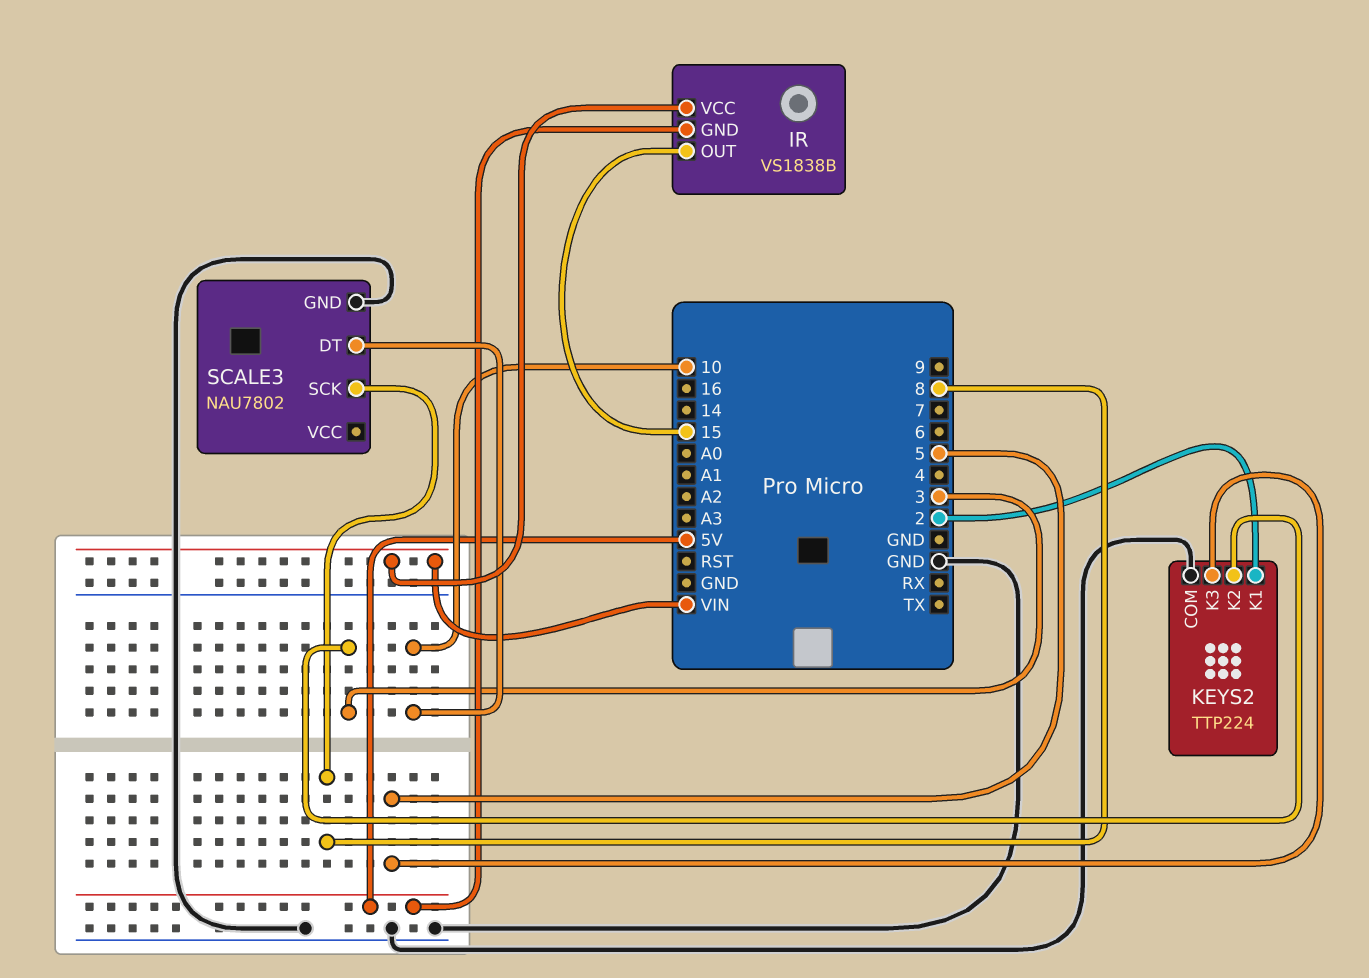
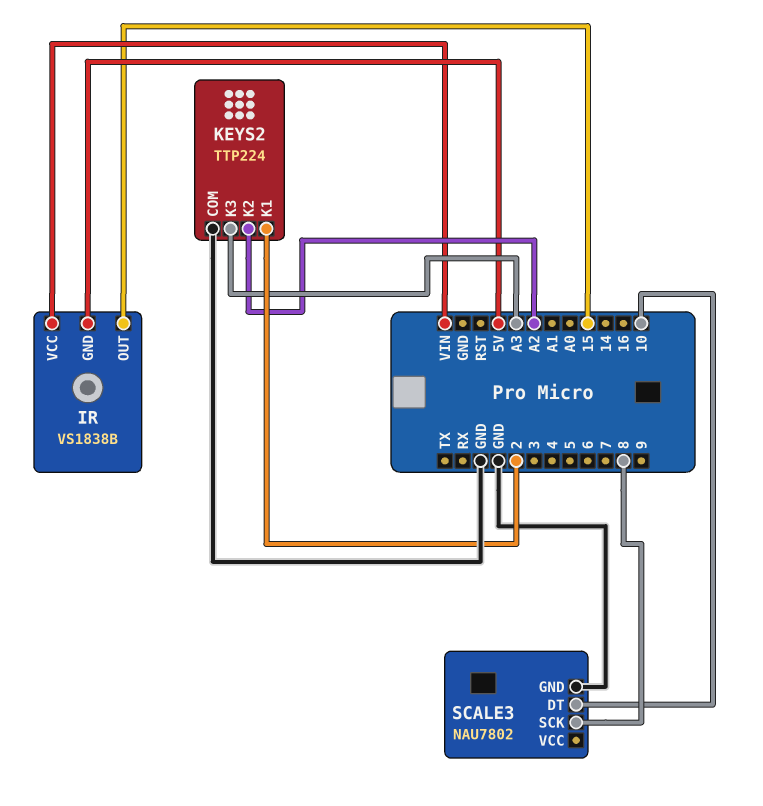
KEYS2 pin K2: 3 -> A2
KEYS2 pin K3: 5 -> A3

